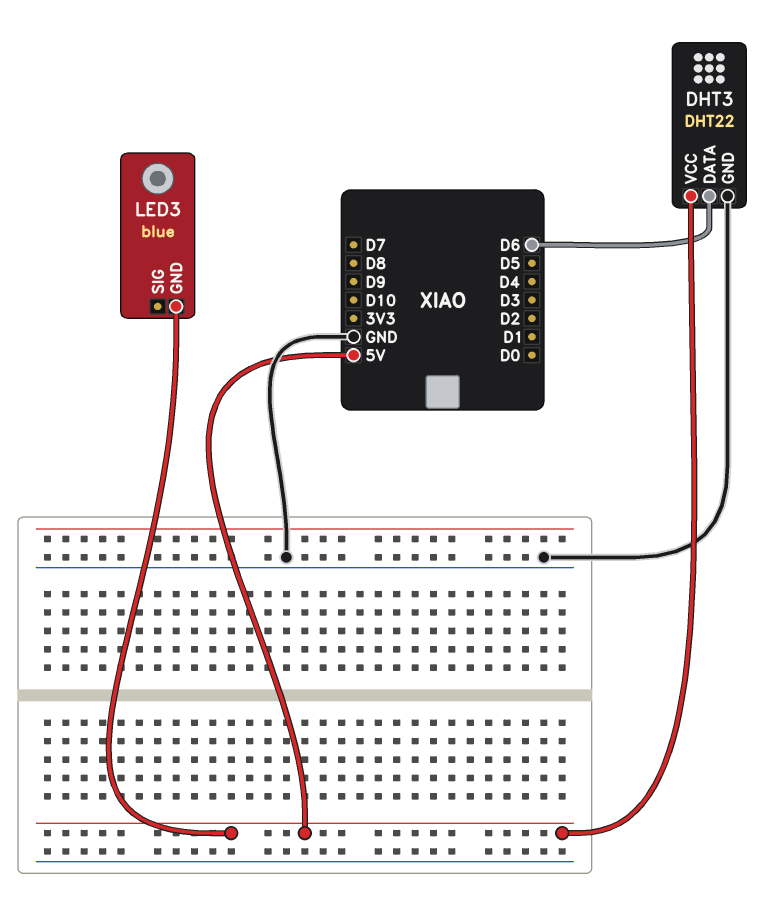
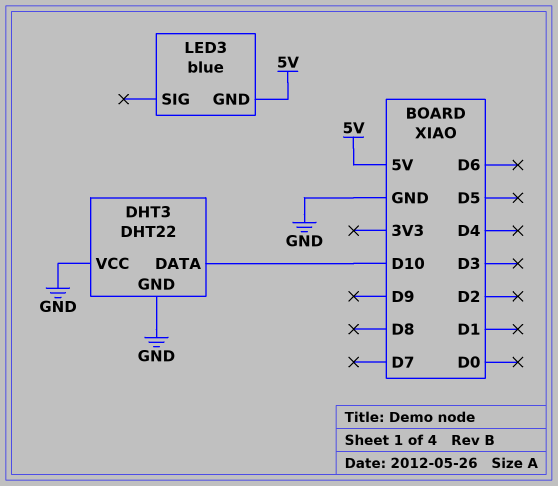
DHT3 pin DATA: D6 -> D10
DHT3 pin VCC: 5V -> GND

